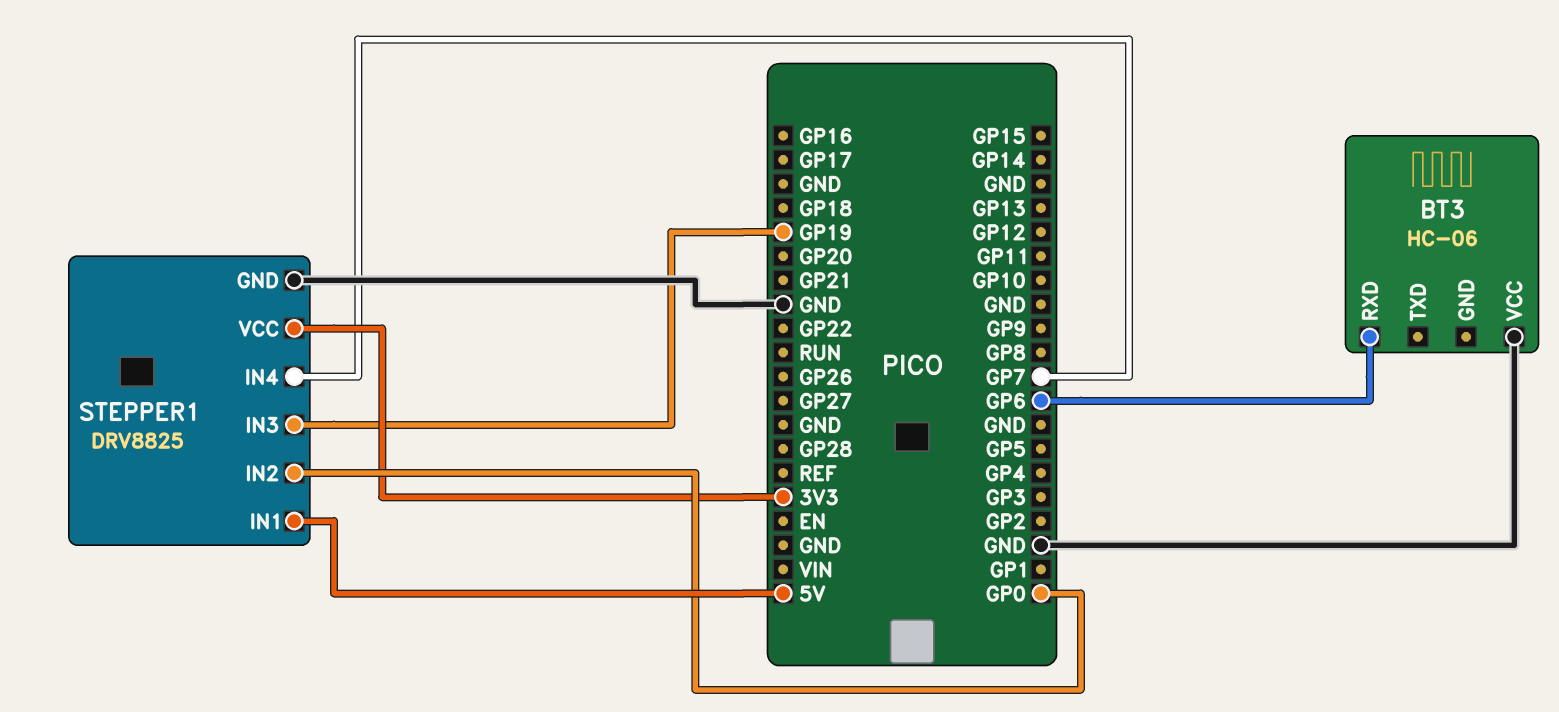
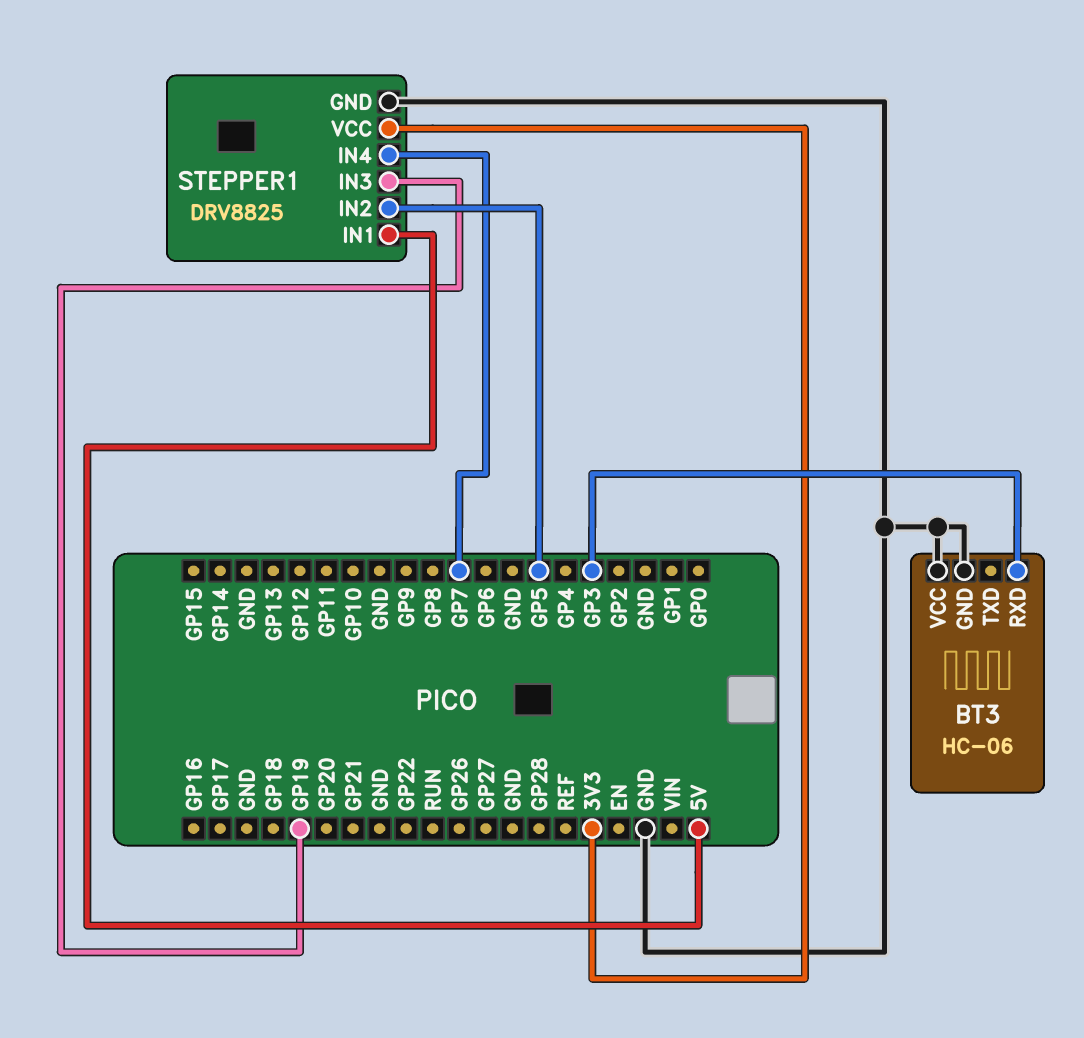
BT3 pin GND: none -> GND
BT3 pin RXD: GP6 -> GP3
STEPPER1 pin IN2: GP0 -> GP5

